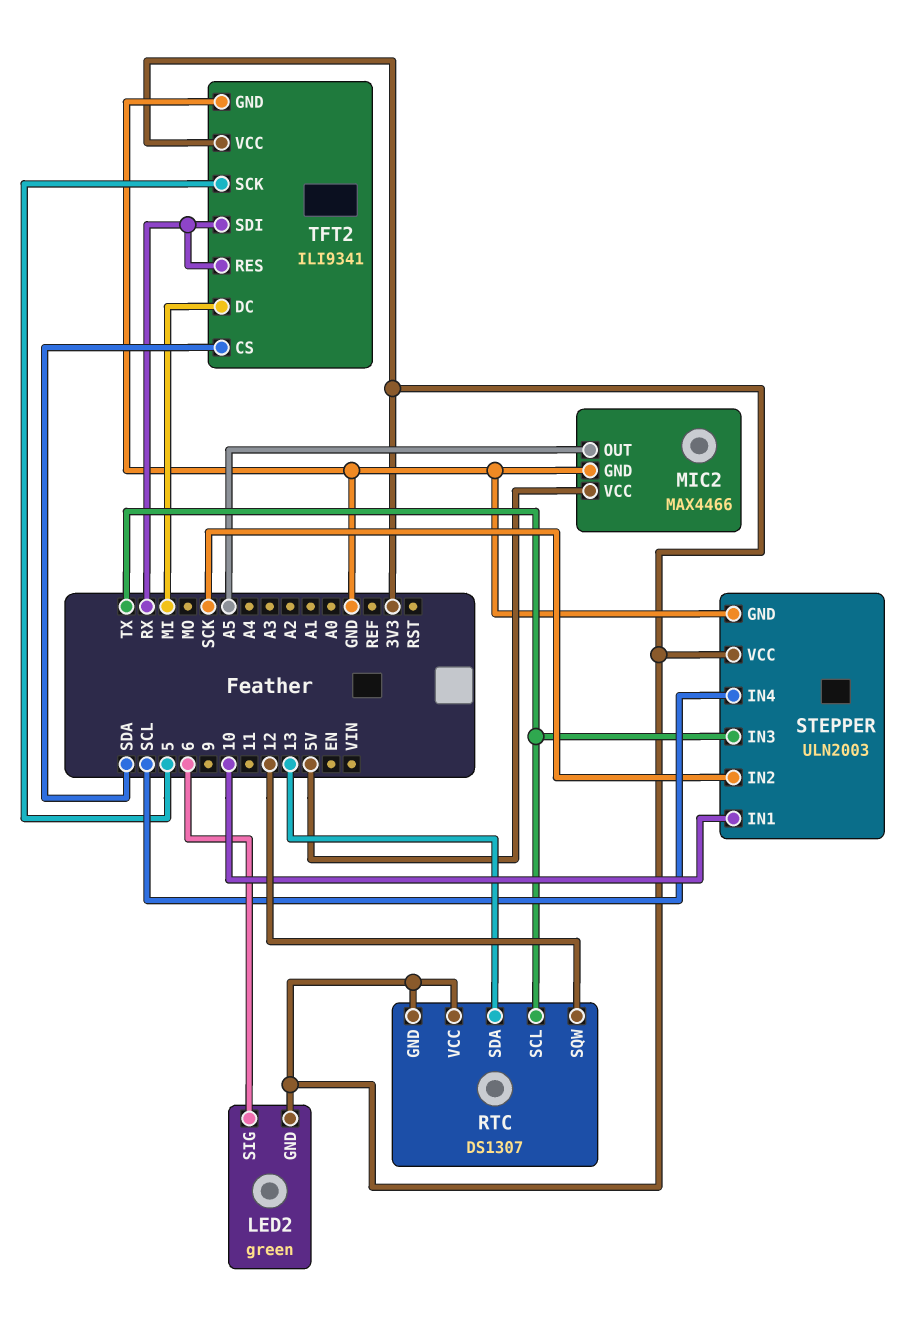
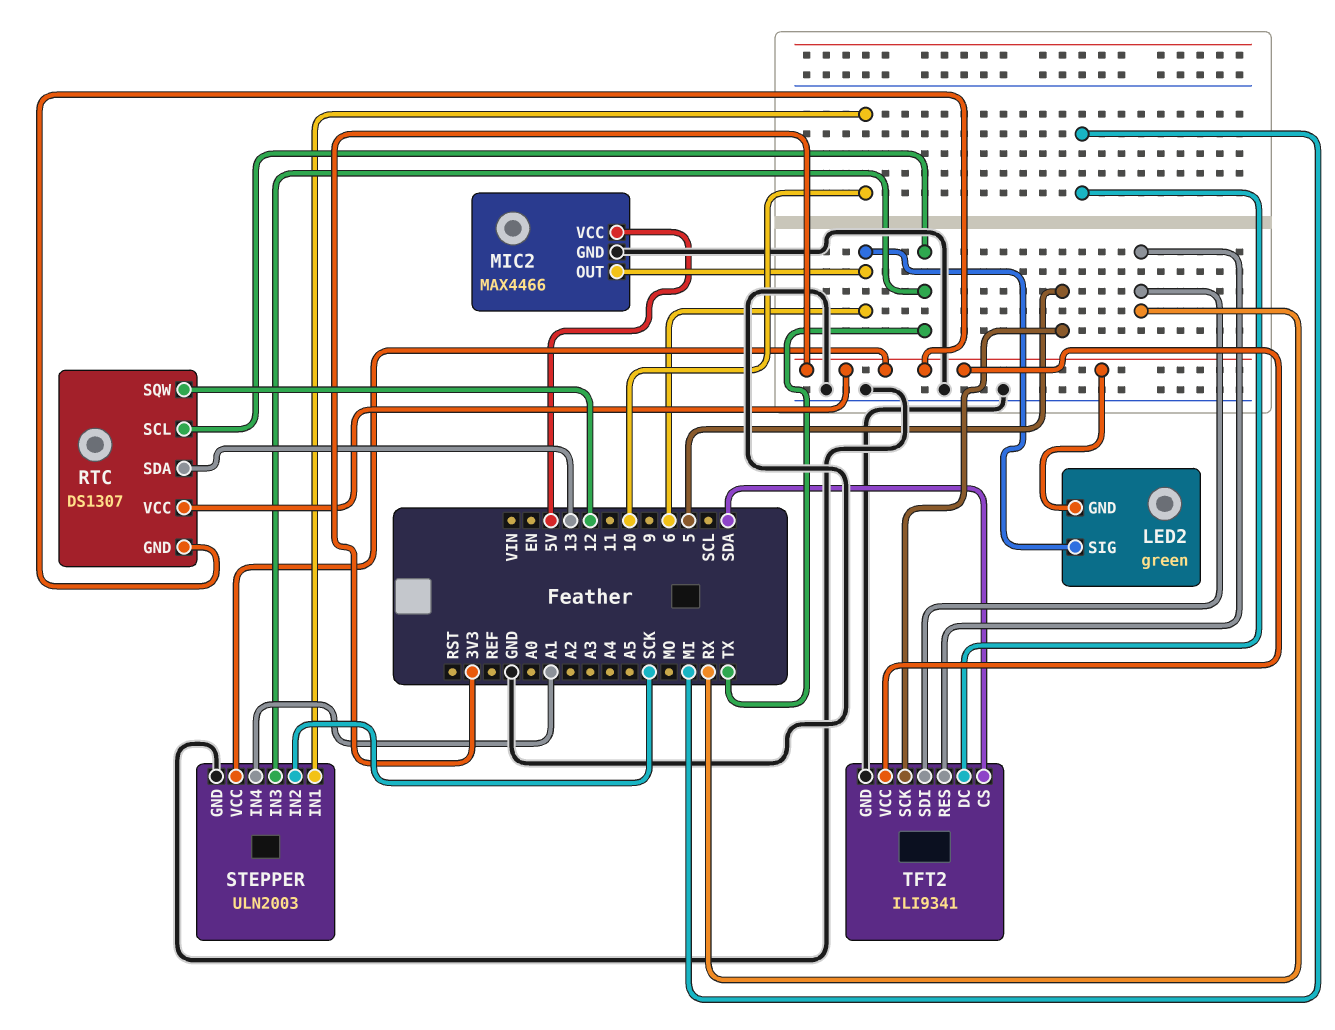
MIC2 pin OUT: A5 -> 6
STEPPER pin IN4: SCL -> A1

